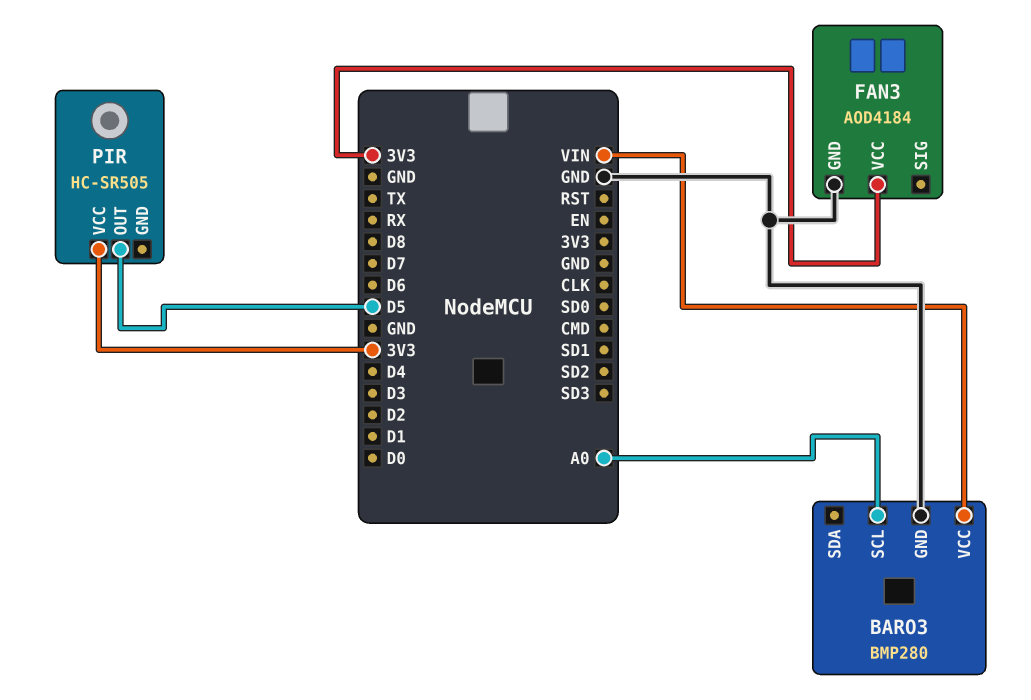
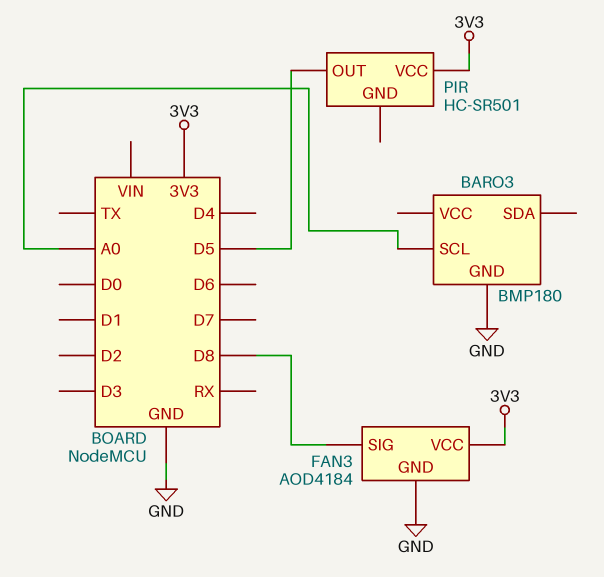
BARO3: BMP280 -> BMP180
BARO3 pin VCC: VIN -> none
FAN3 pin SIG: none -> D8
PIR: HC-SR505 -> HC-SR501

